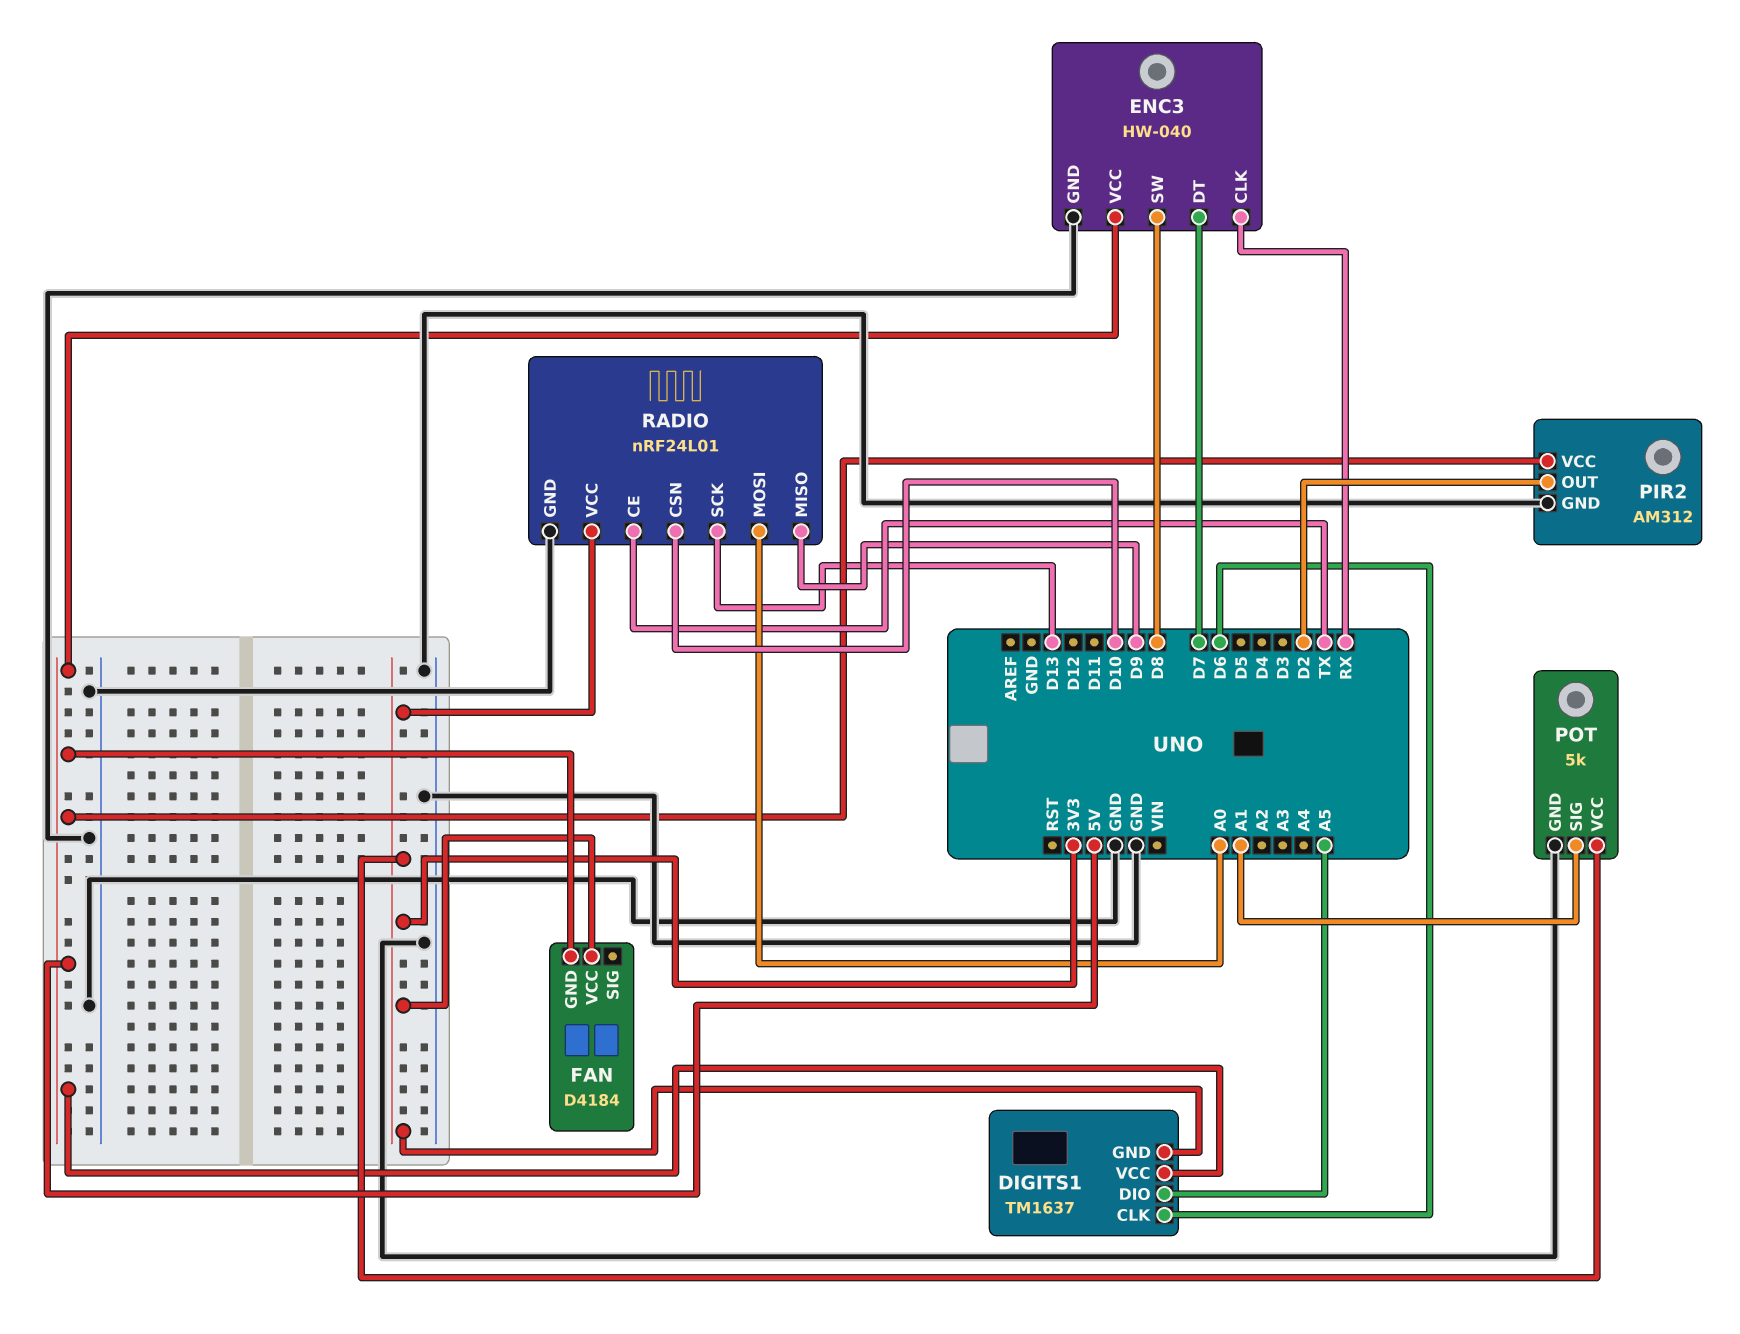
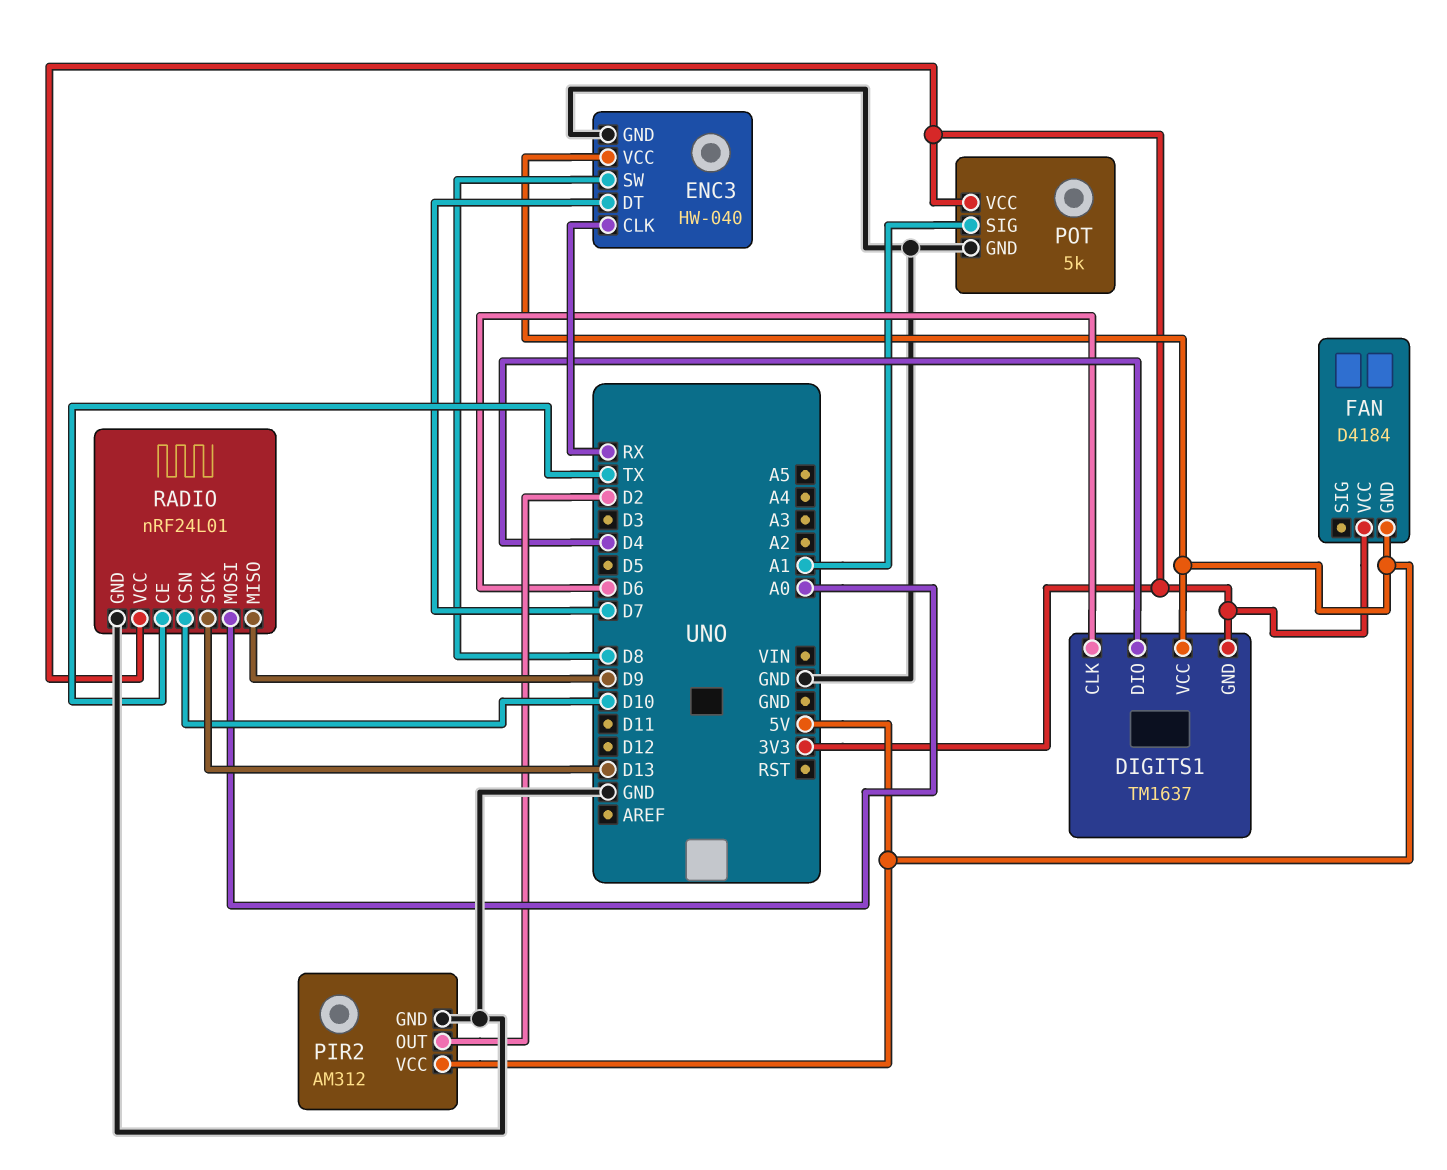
DIGITS1 pin DIO: A5 -> D4

